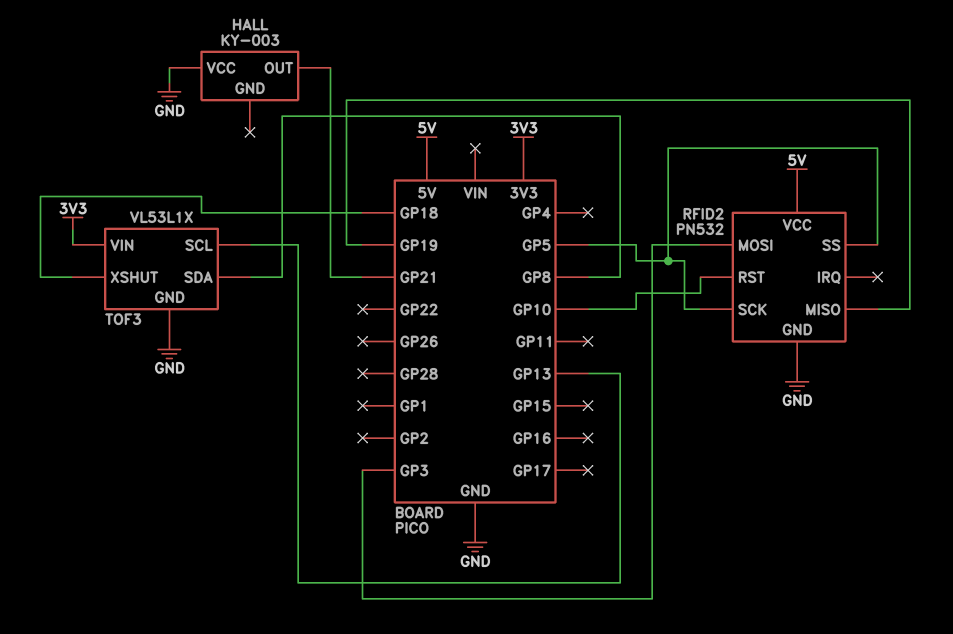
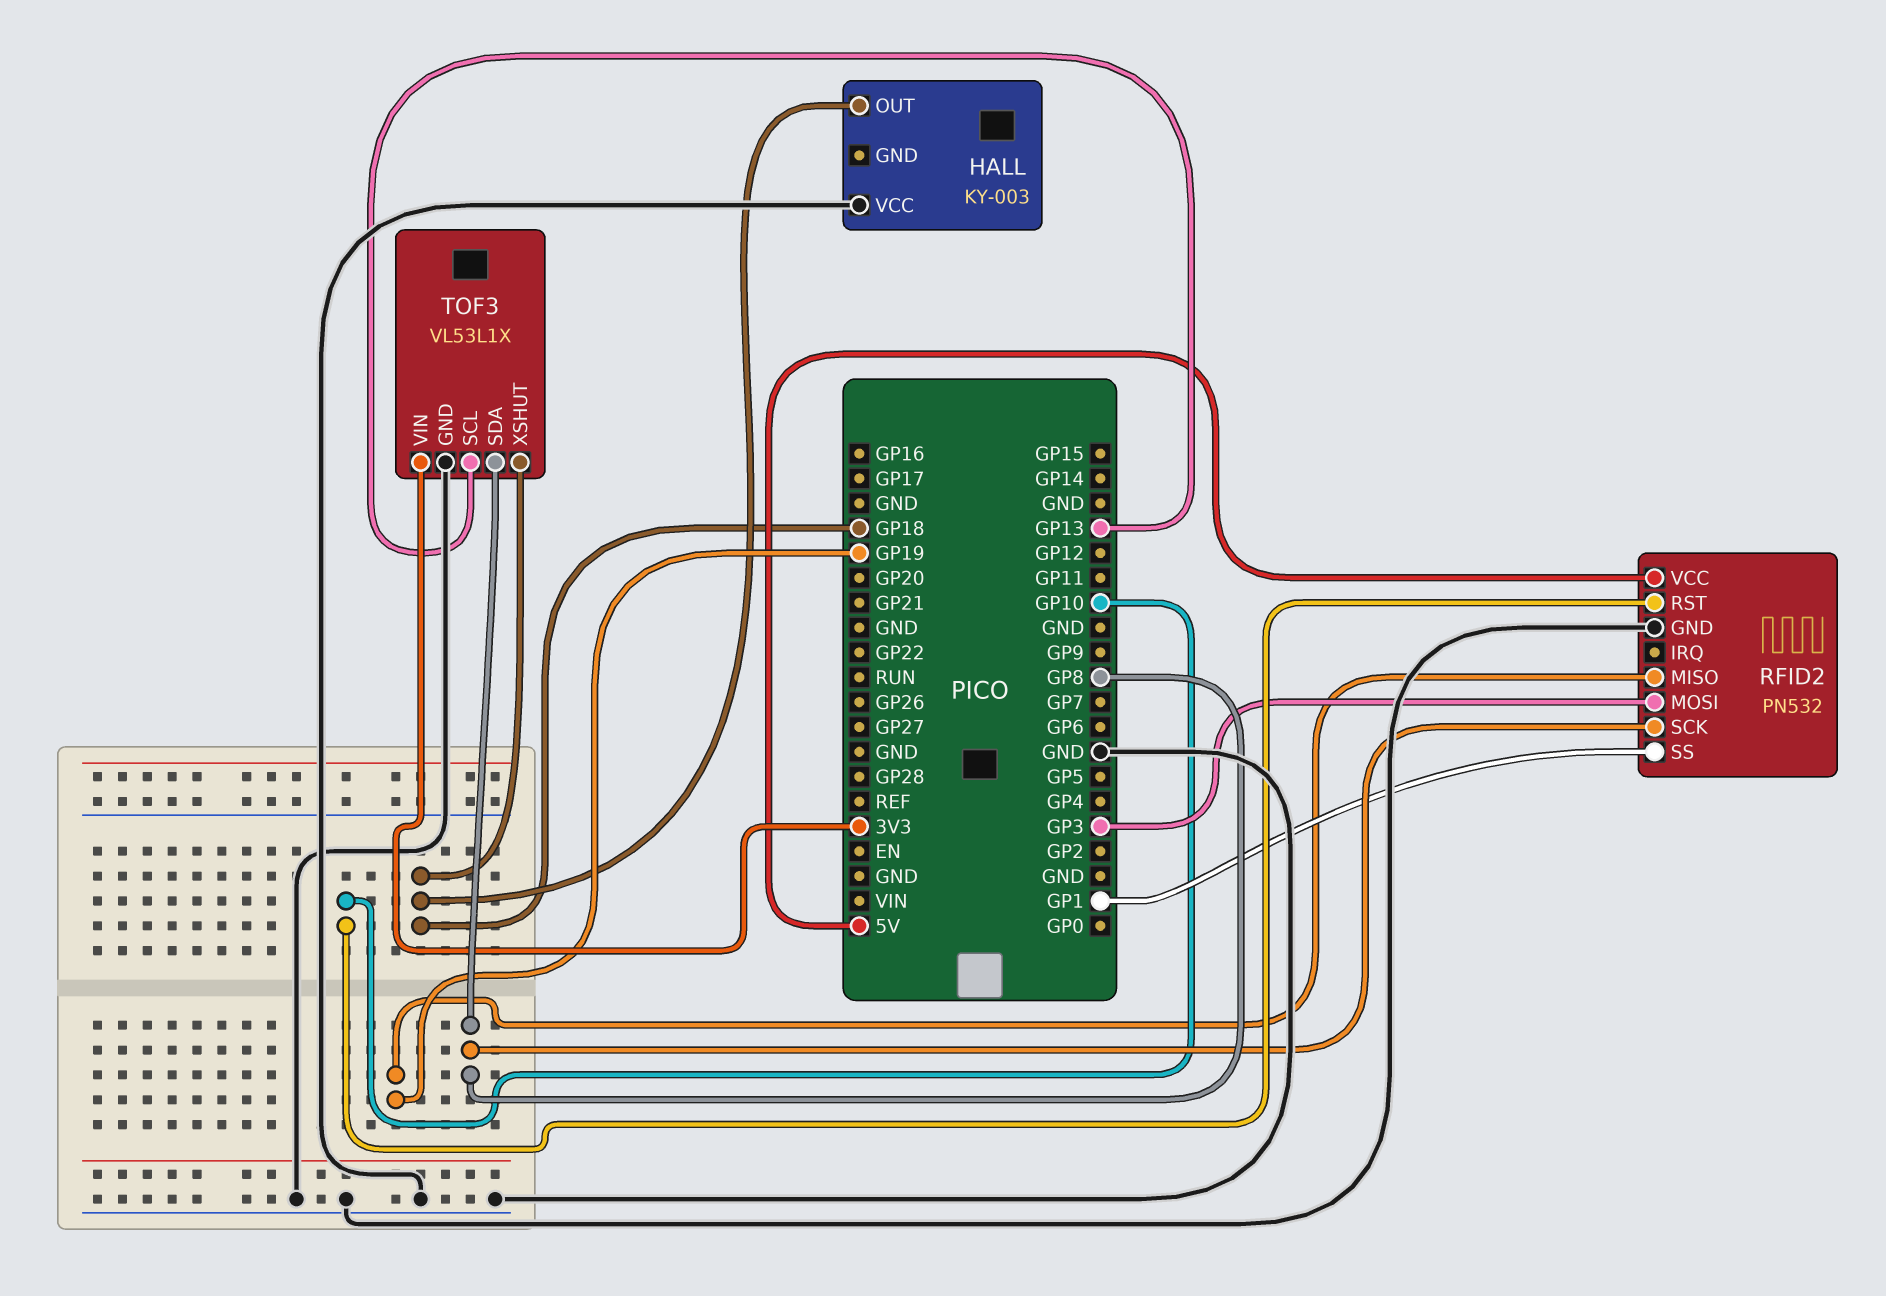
HALL pin OUT: GP21 -> GP18
RFID2 pin SCK: GP5 -> GP8
RFID2 pin SS: GP5 -> GP1

